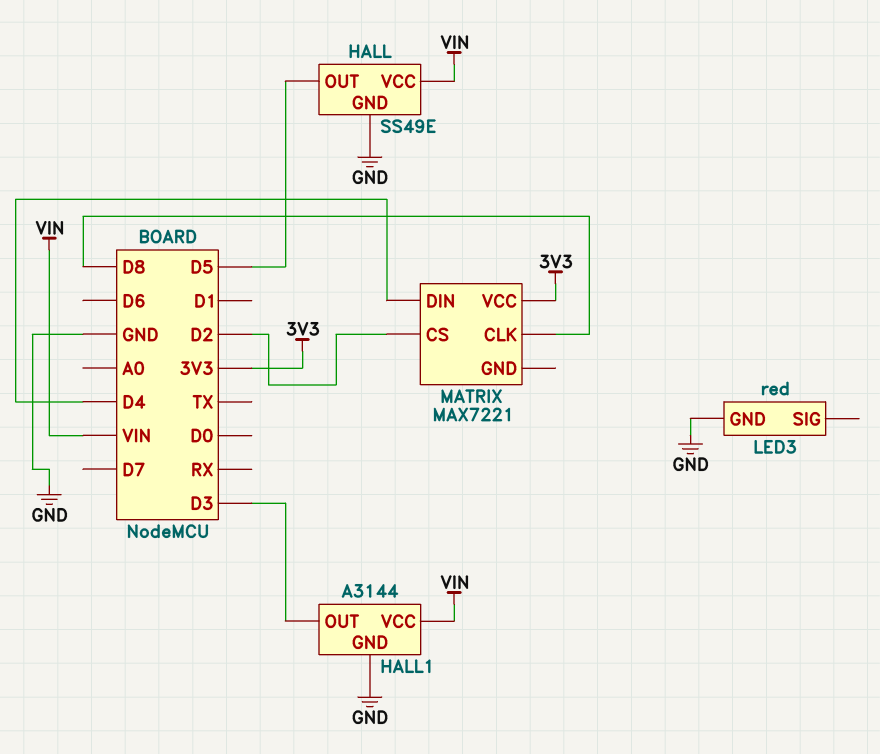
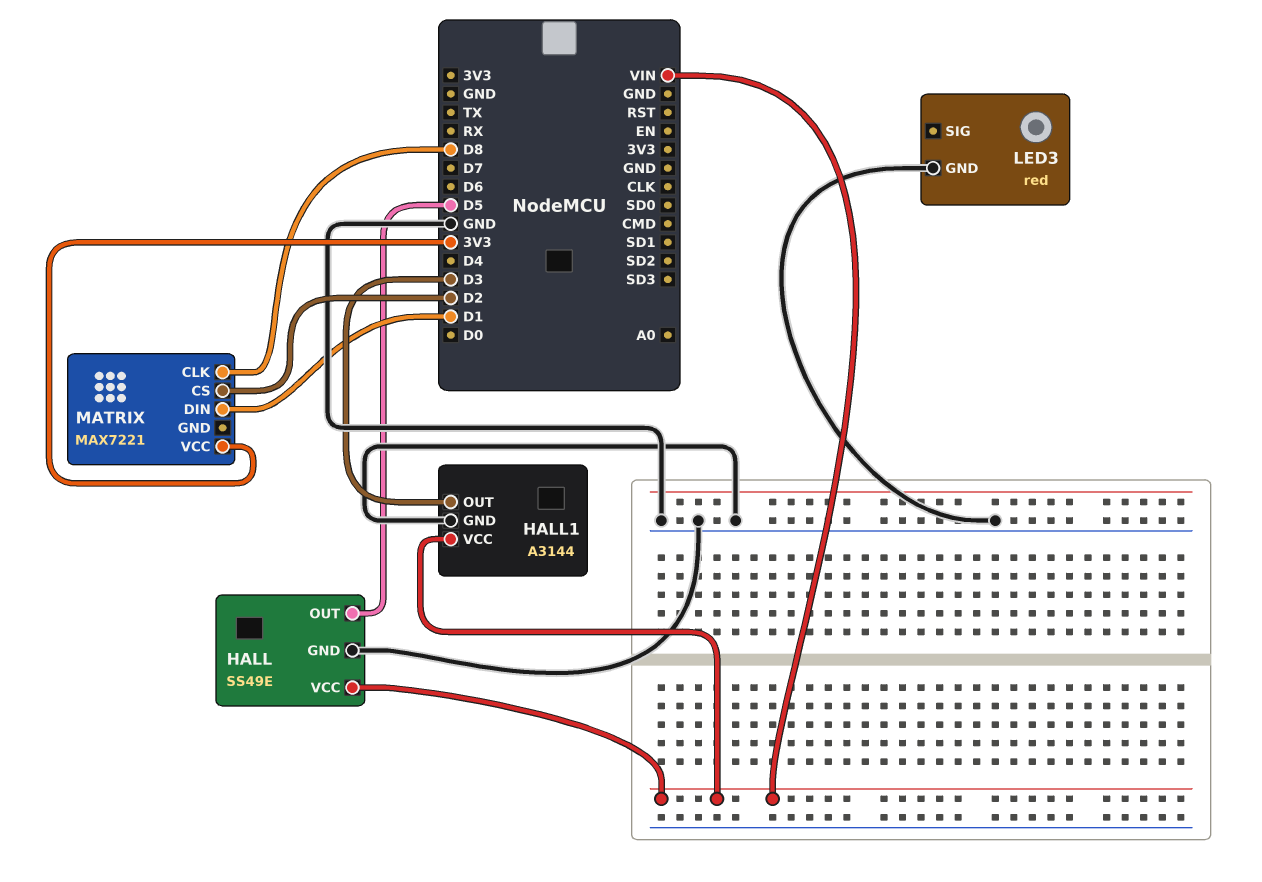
MATRIX pin DIN: D4 -> D1

